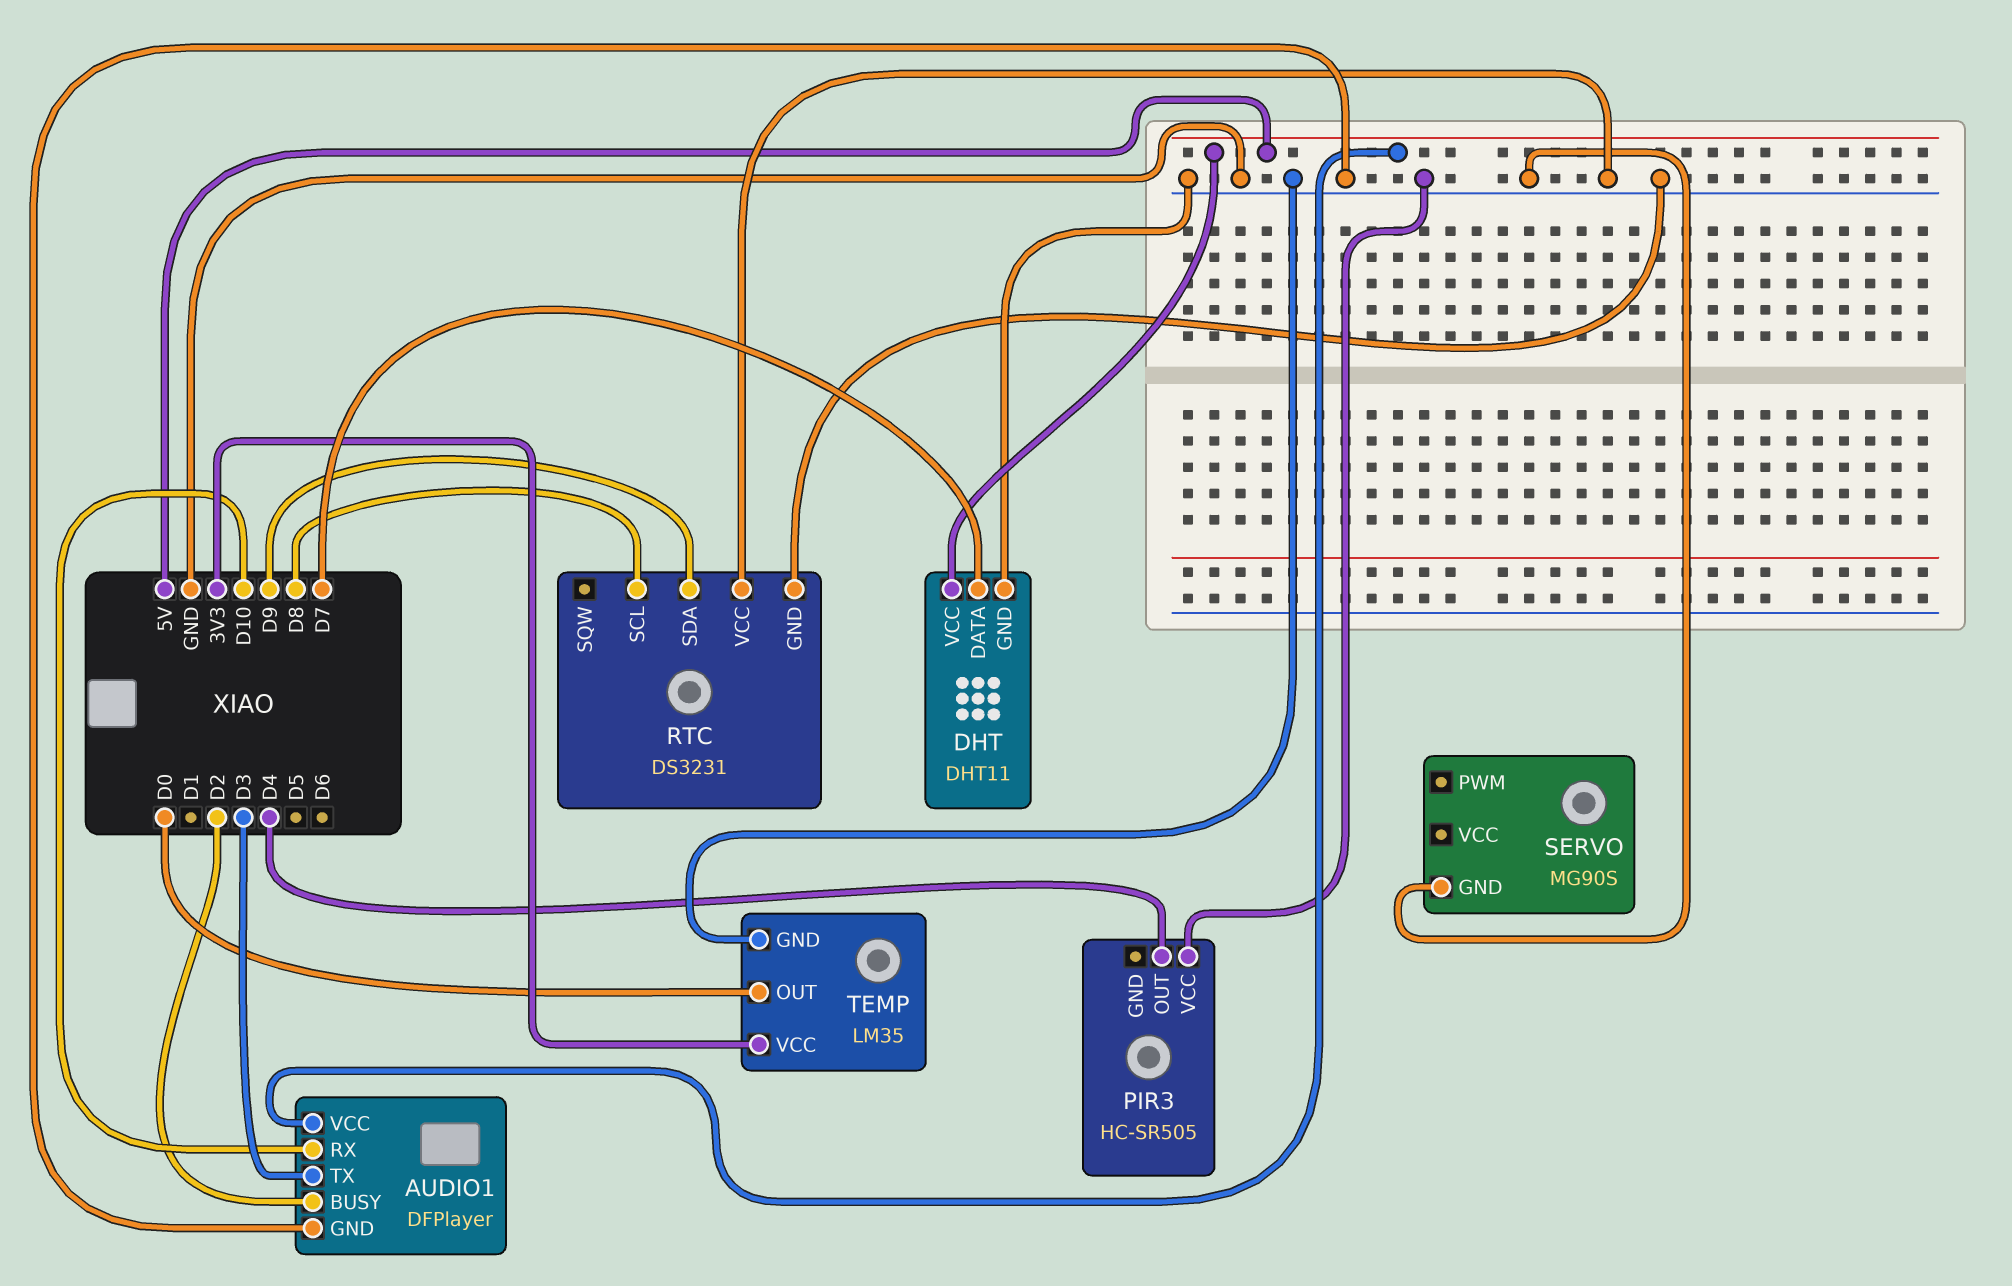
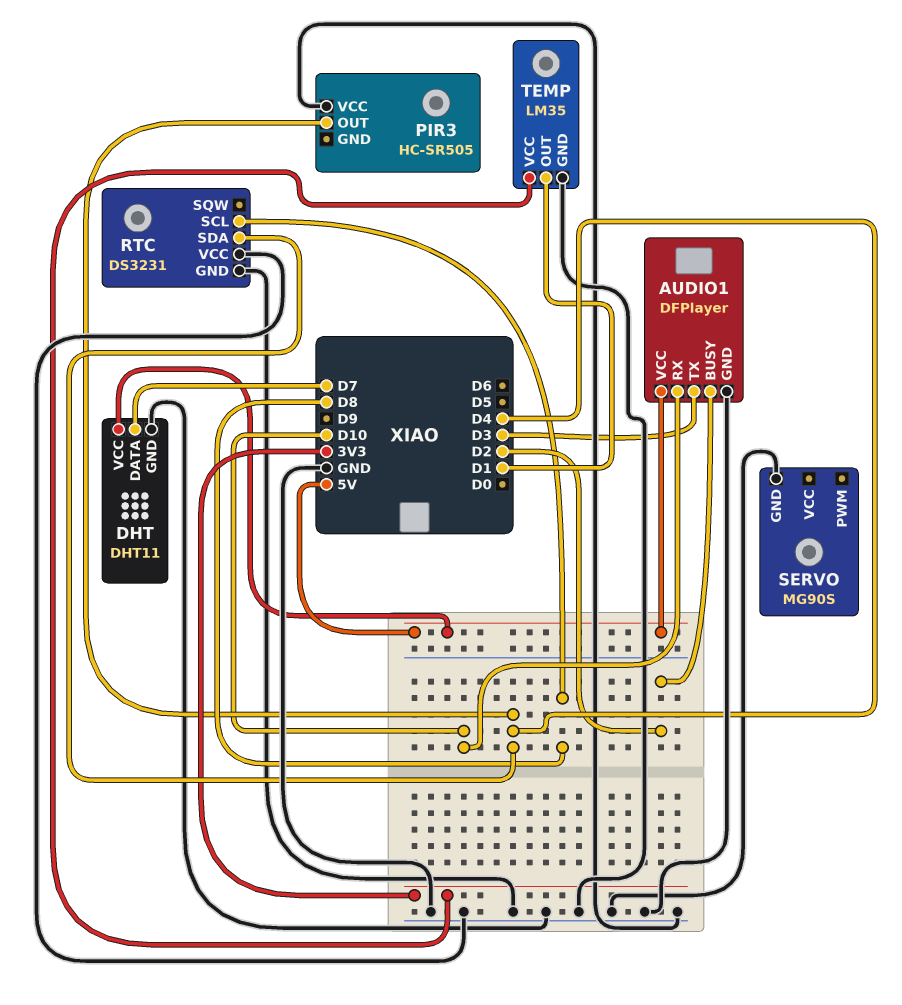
RTC pin SDA: D9 -> D4
TEMP pin OUT: D0 -> D1

